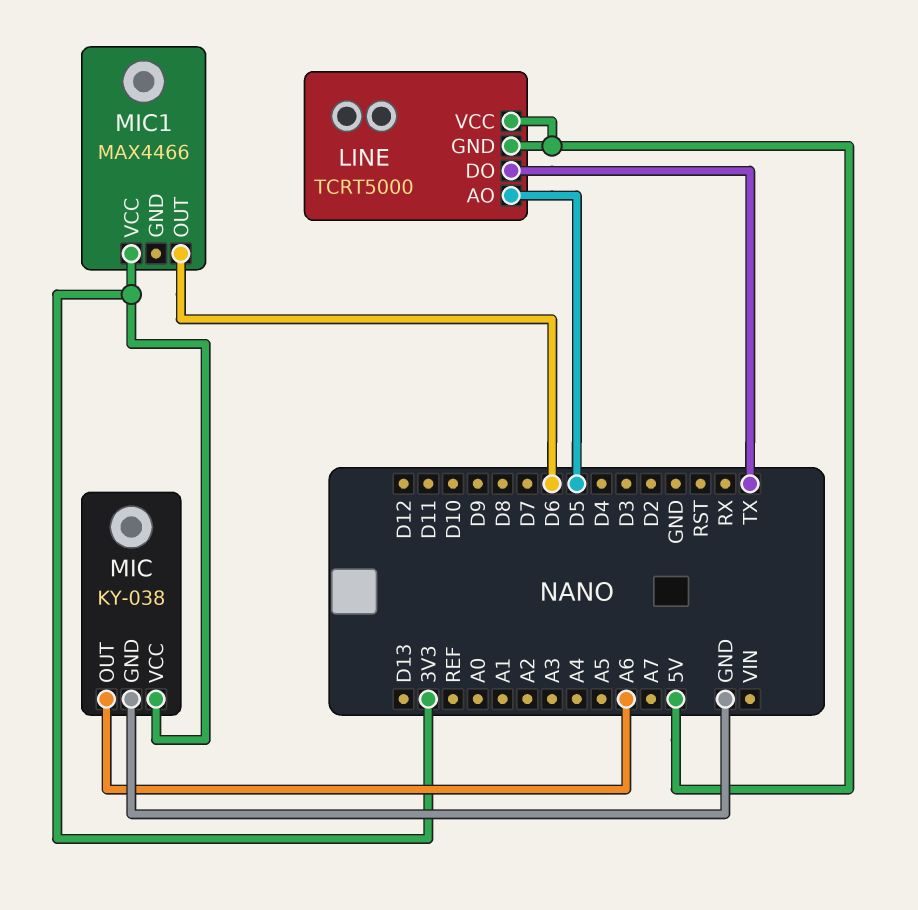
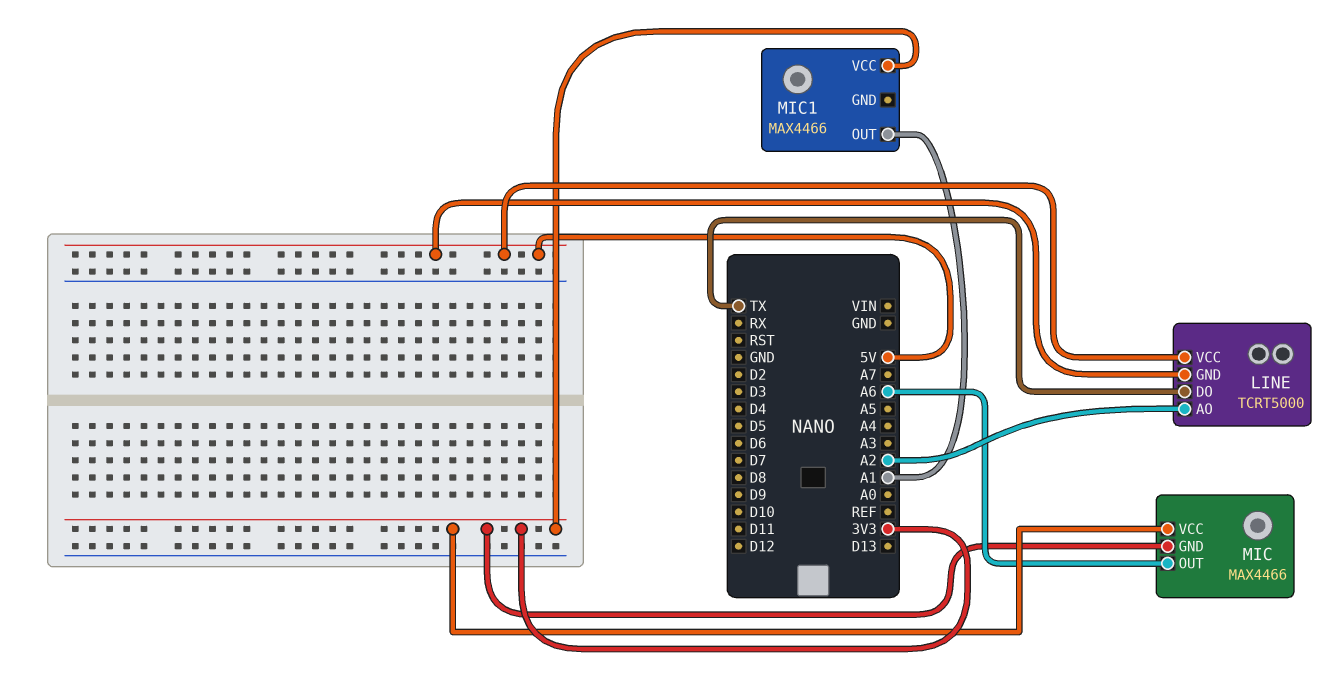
LINE pin AO: D5 -> A2
MIC: KY-038 -> MAX4466
MIC pin GND: GND -> 3V3
MIC1 pin OUT: D6 -> A1

